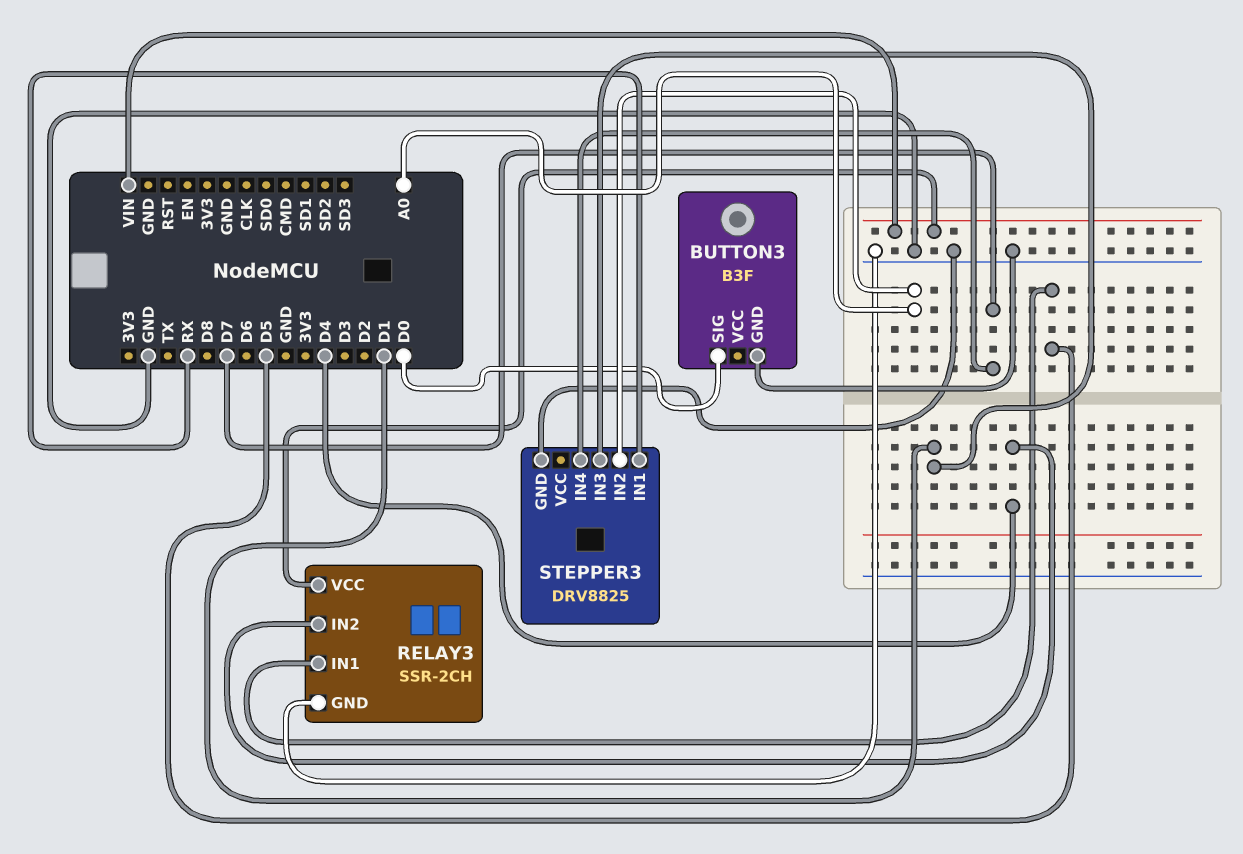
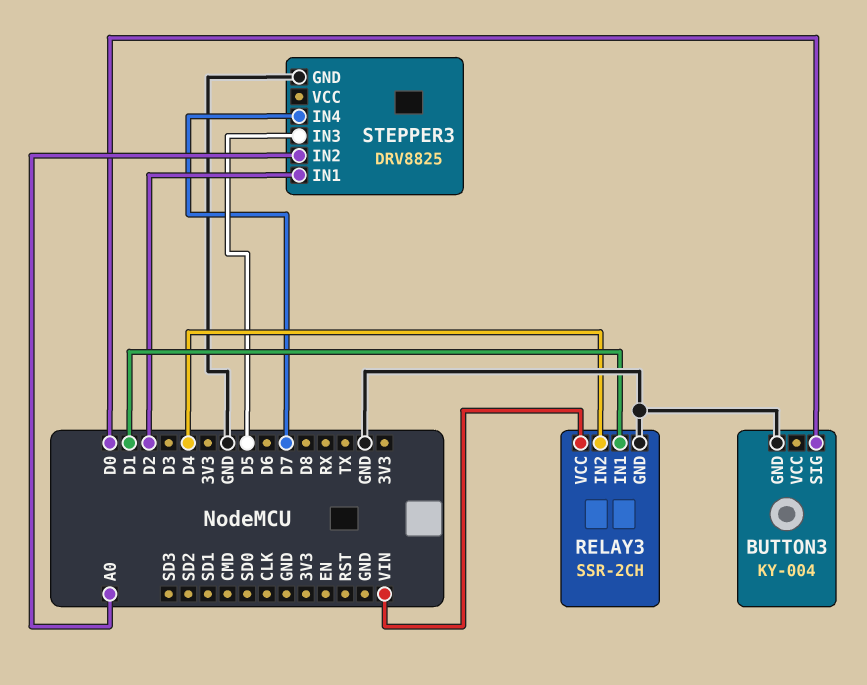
BUTTON3: B3F -> KY-004
RELAY3 pin IN1: D5 -> D1
STEPPER3 pin IN1: RX -> D2
STEPPER3 pin IN3: D1 -> D5

